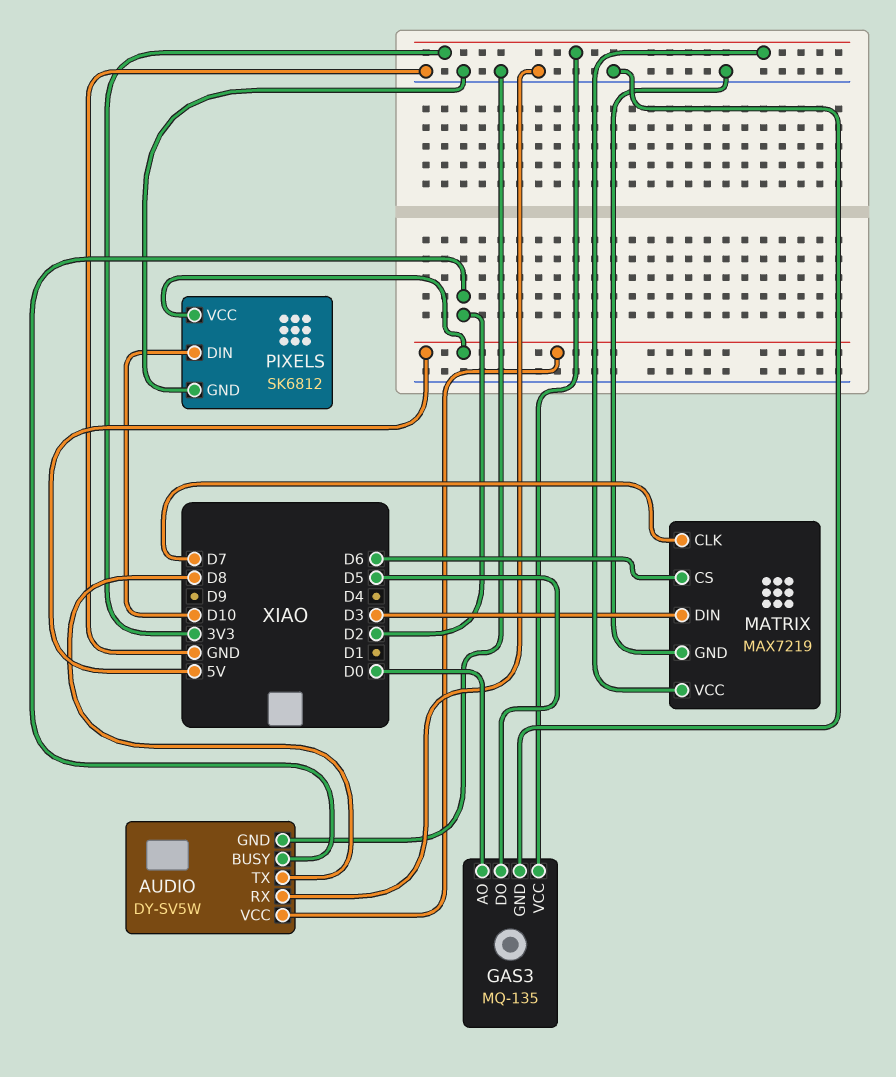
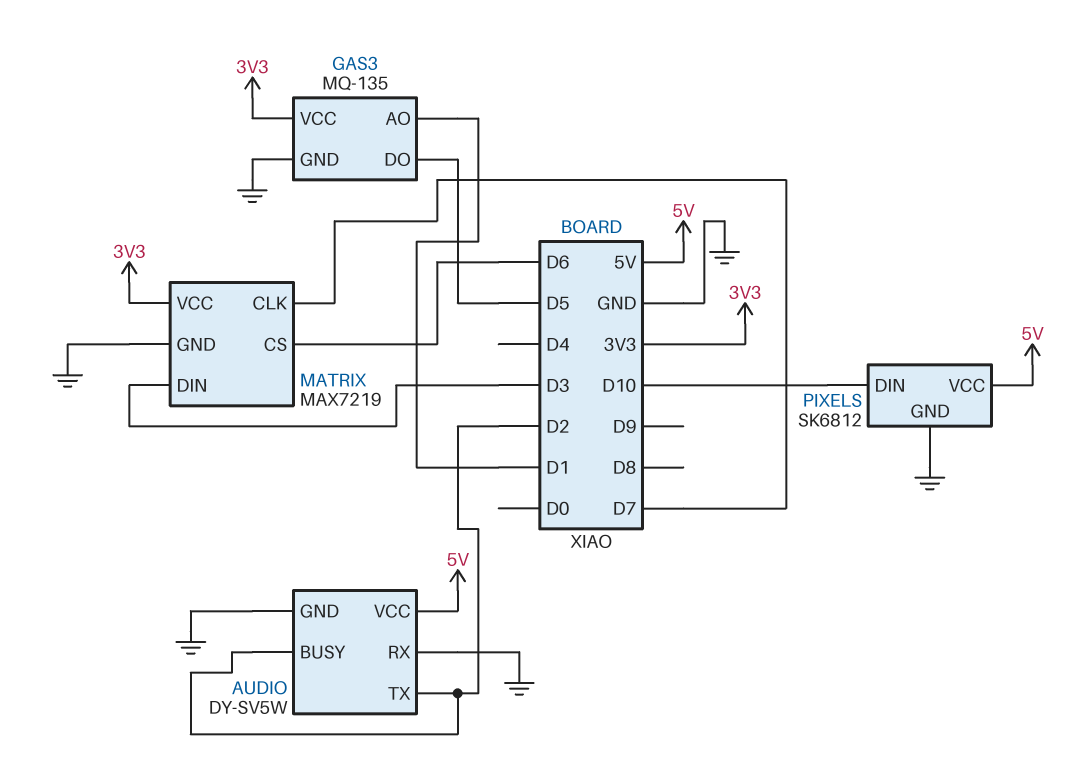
AUDIO pin TX: D8 -> D2
GAS3 pin AO: D0 -> D1

